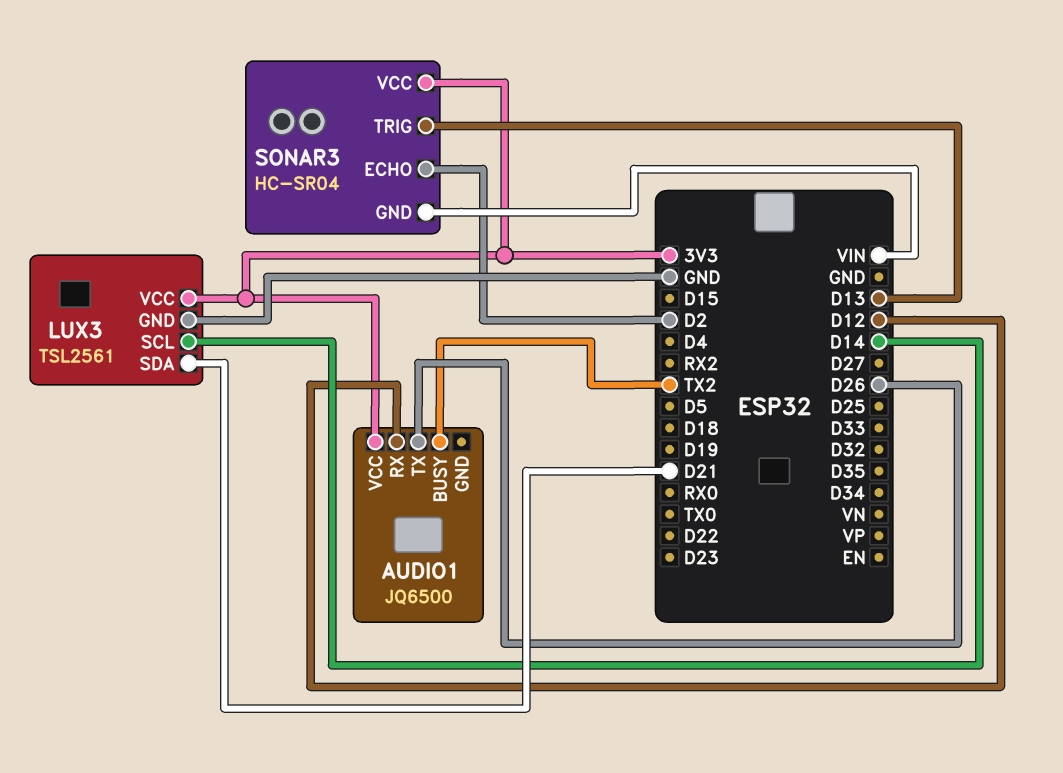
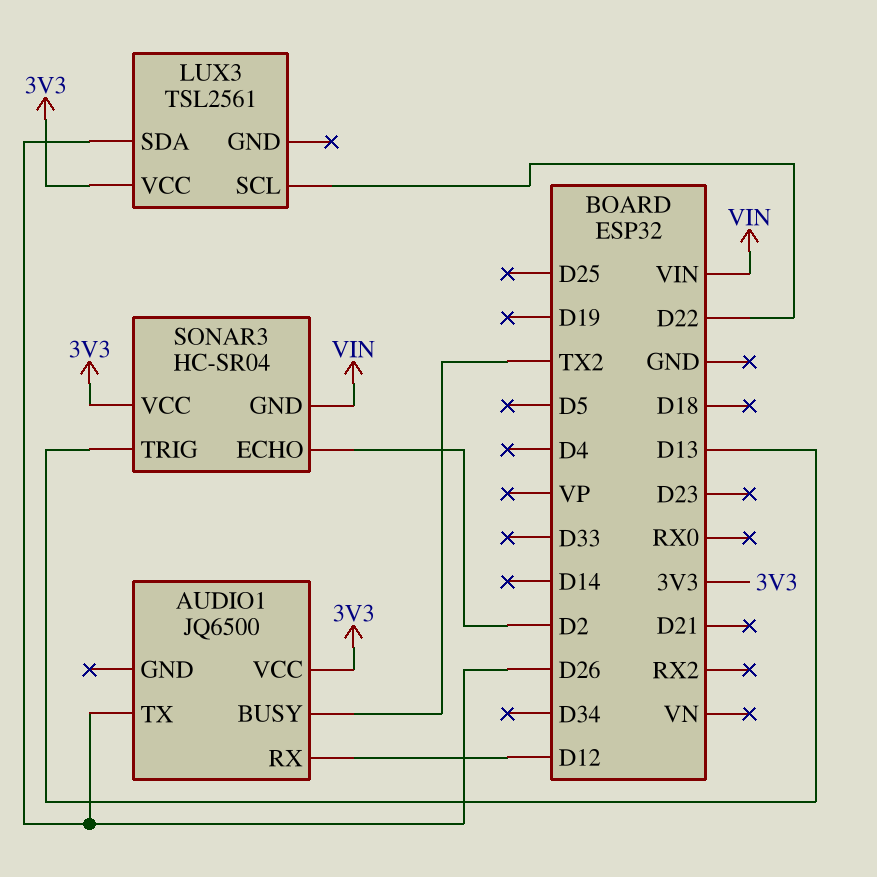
LUX3 pin GND: GND -> none
LUX3 pin SCL: D14 -> D22
LUX3 pin SDA: D21 -> D26

